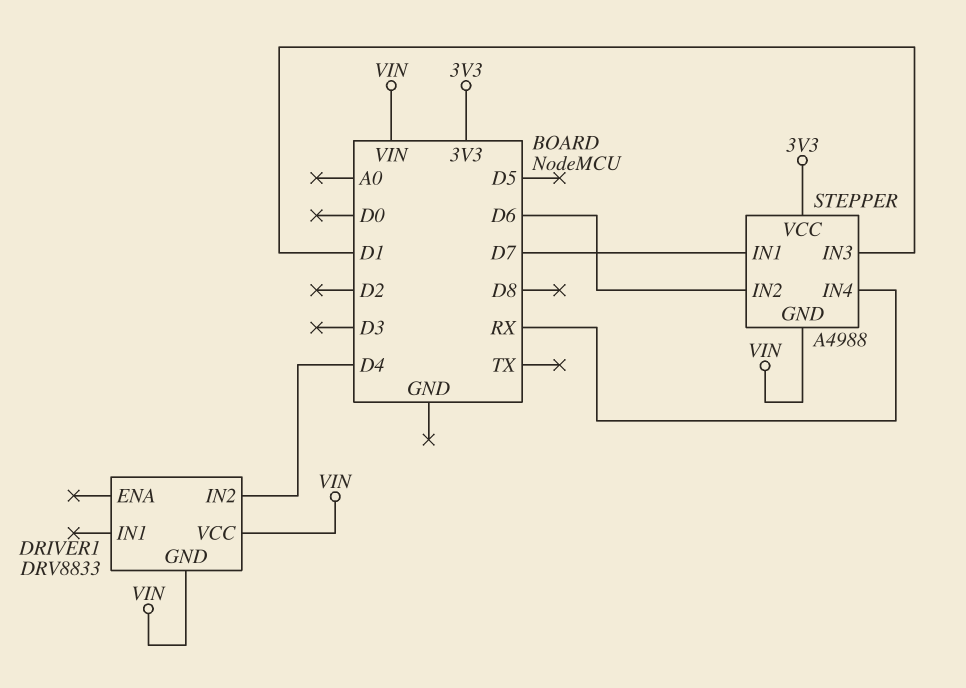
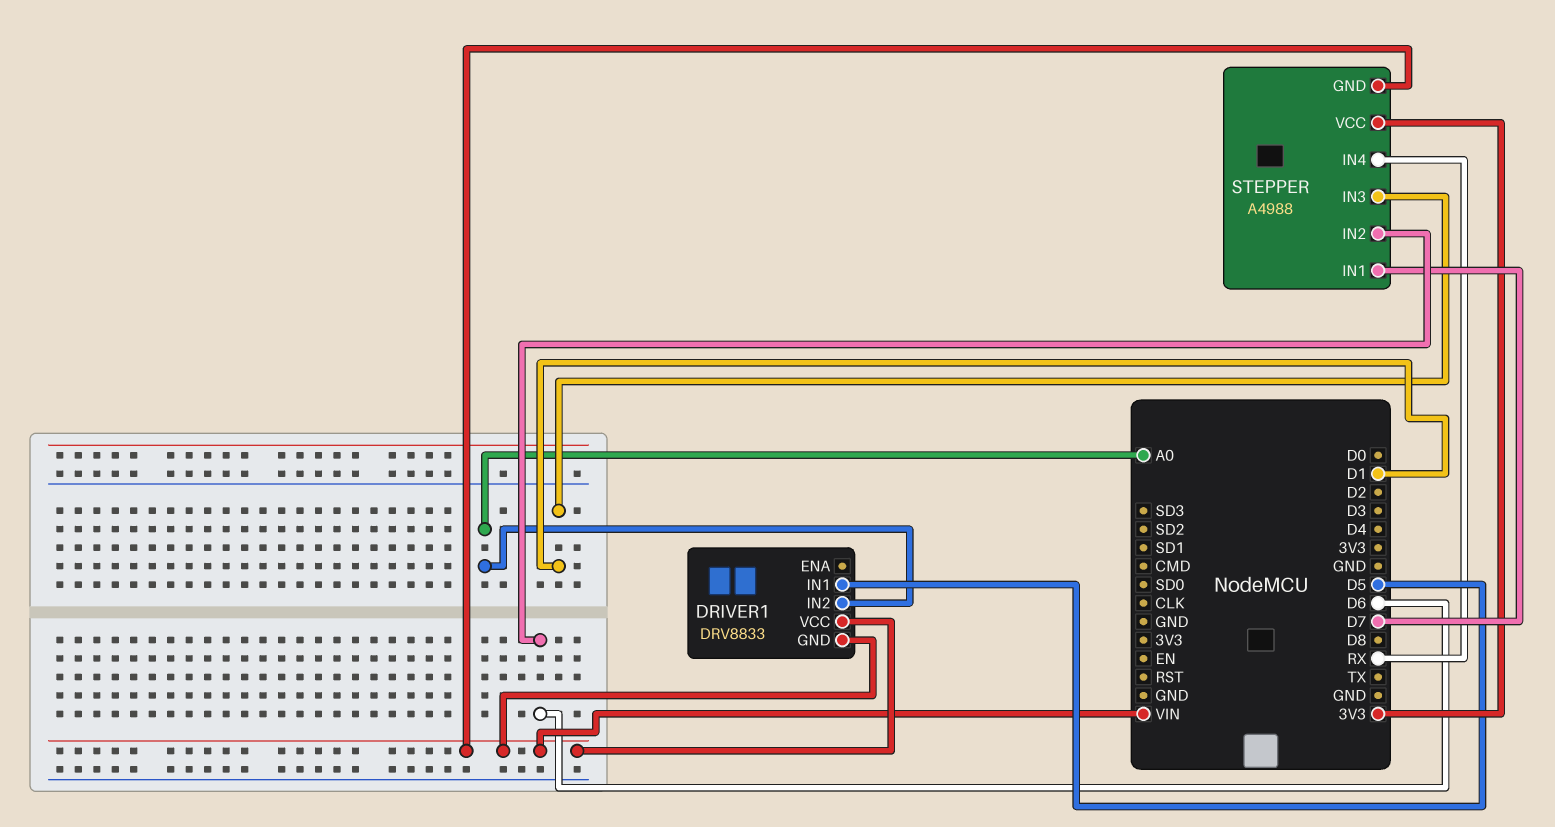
DRIVER1 pin IN1: none -> D5
DRIVER1 pin IN2: D4 -> A0

